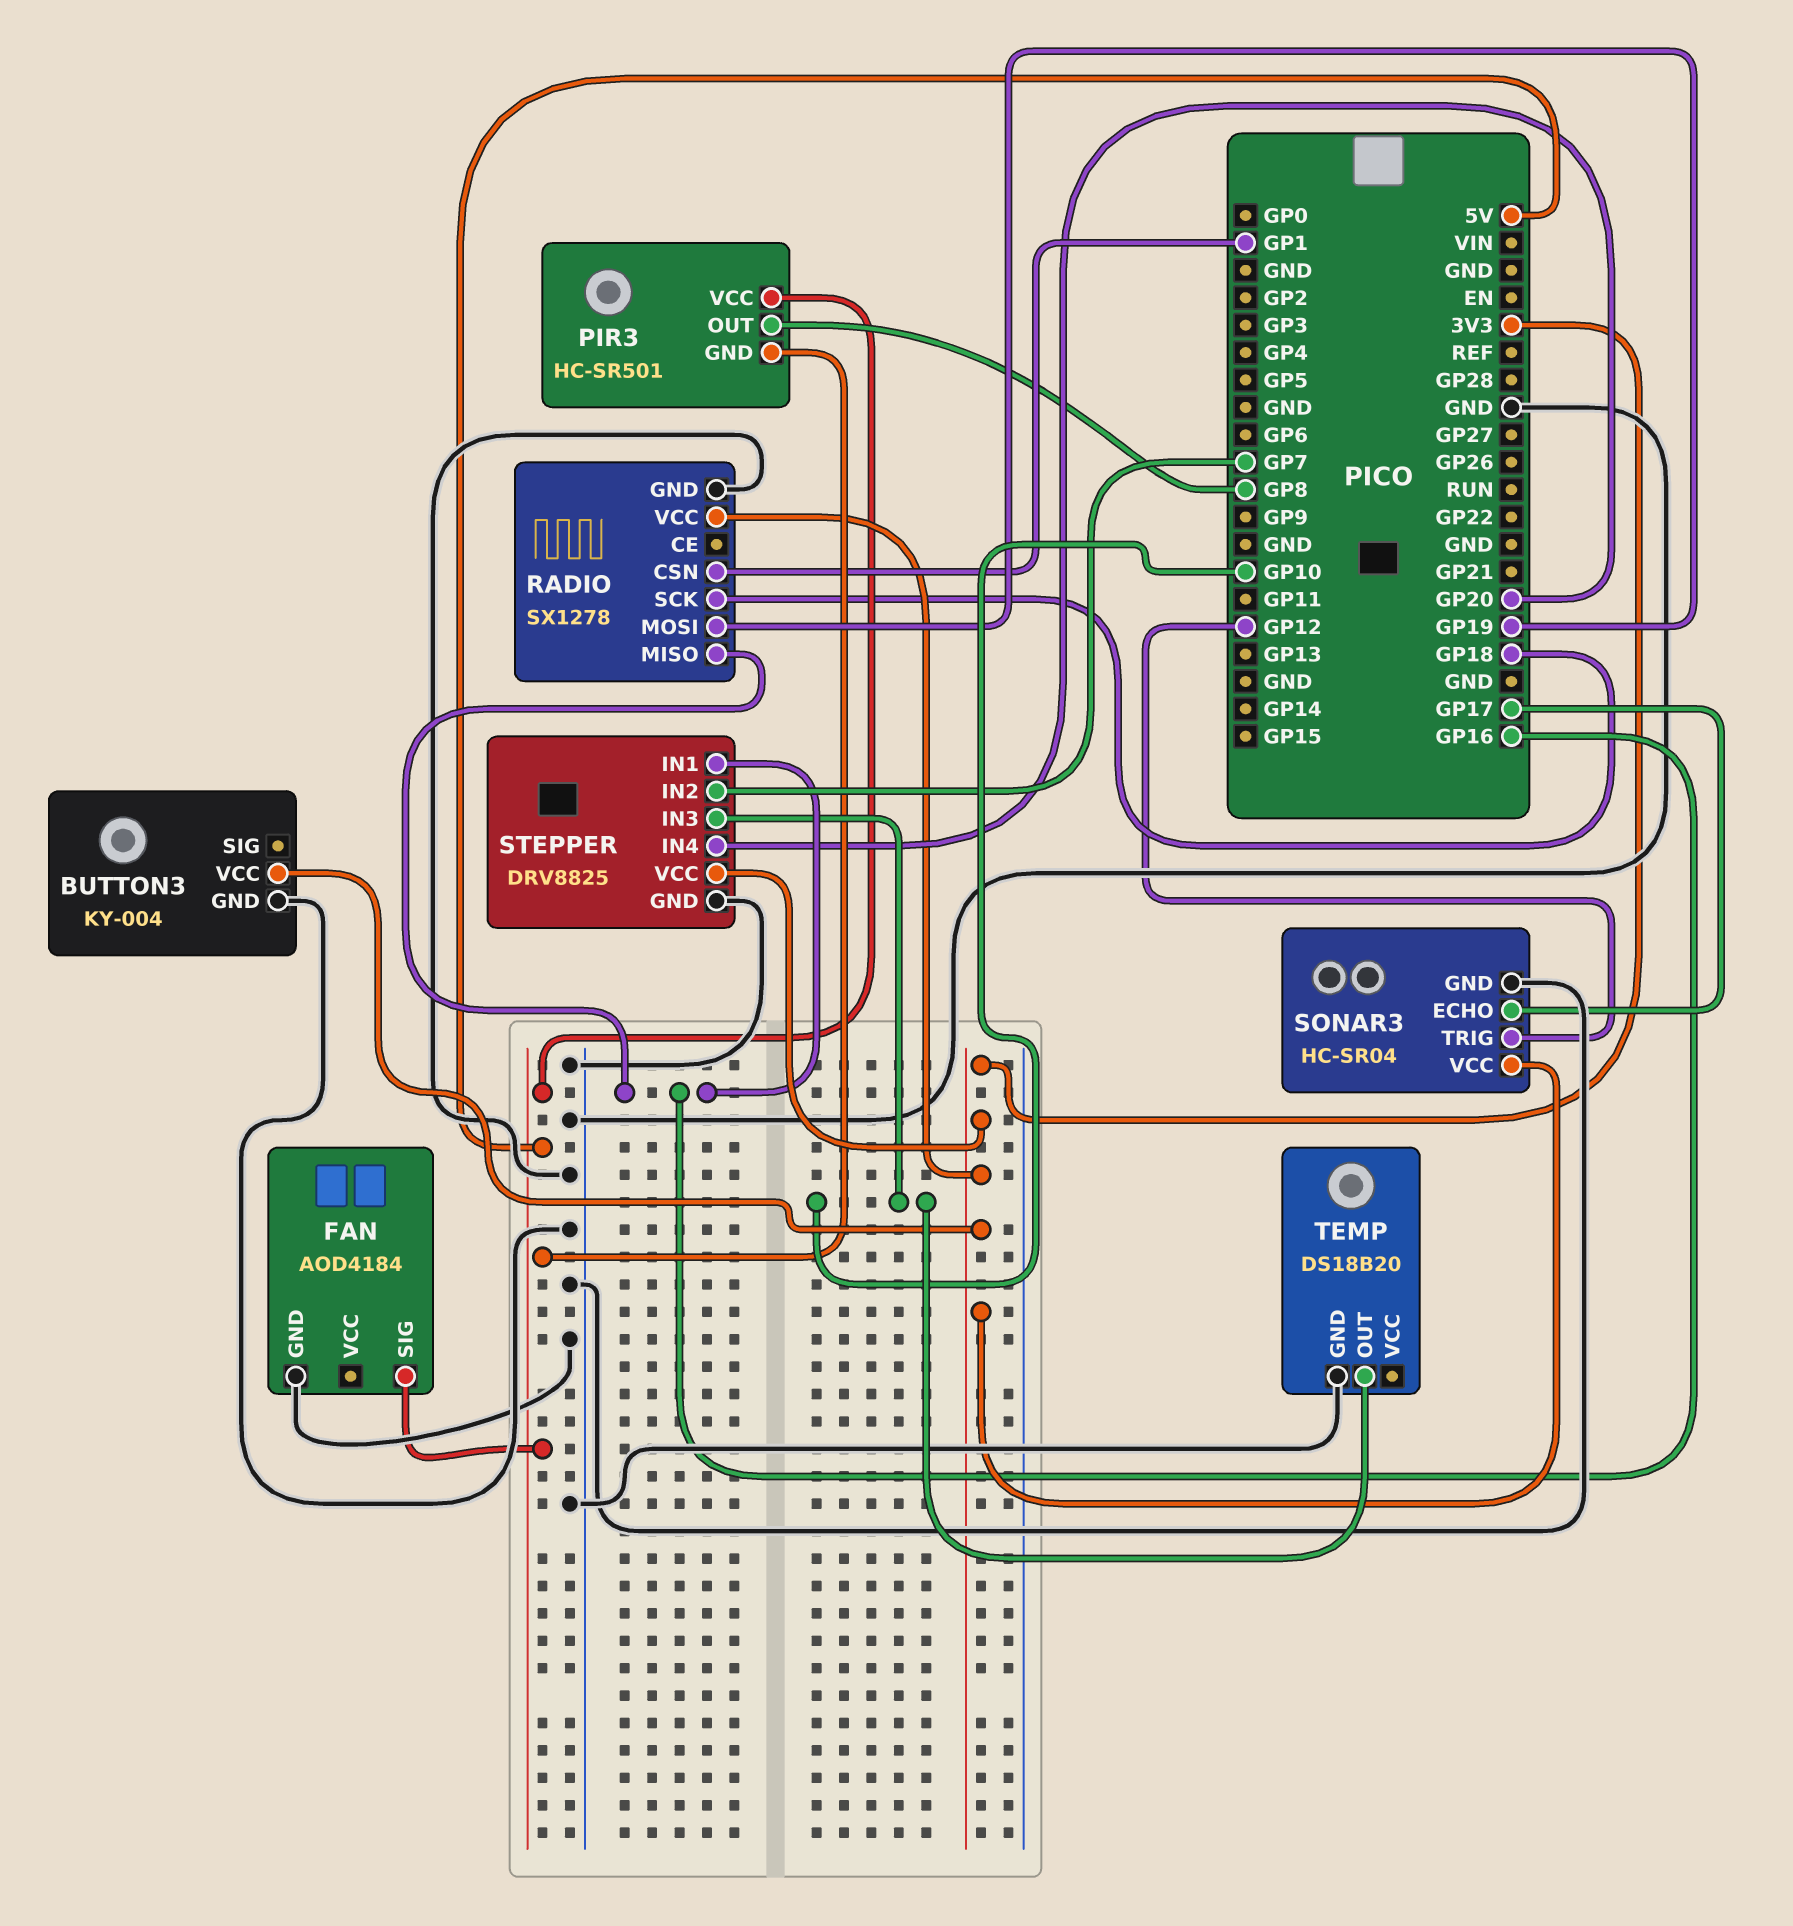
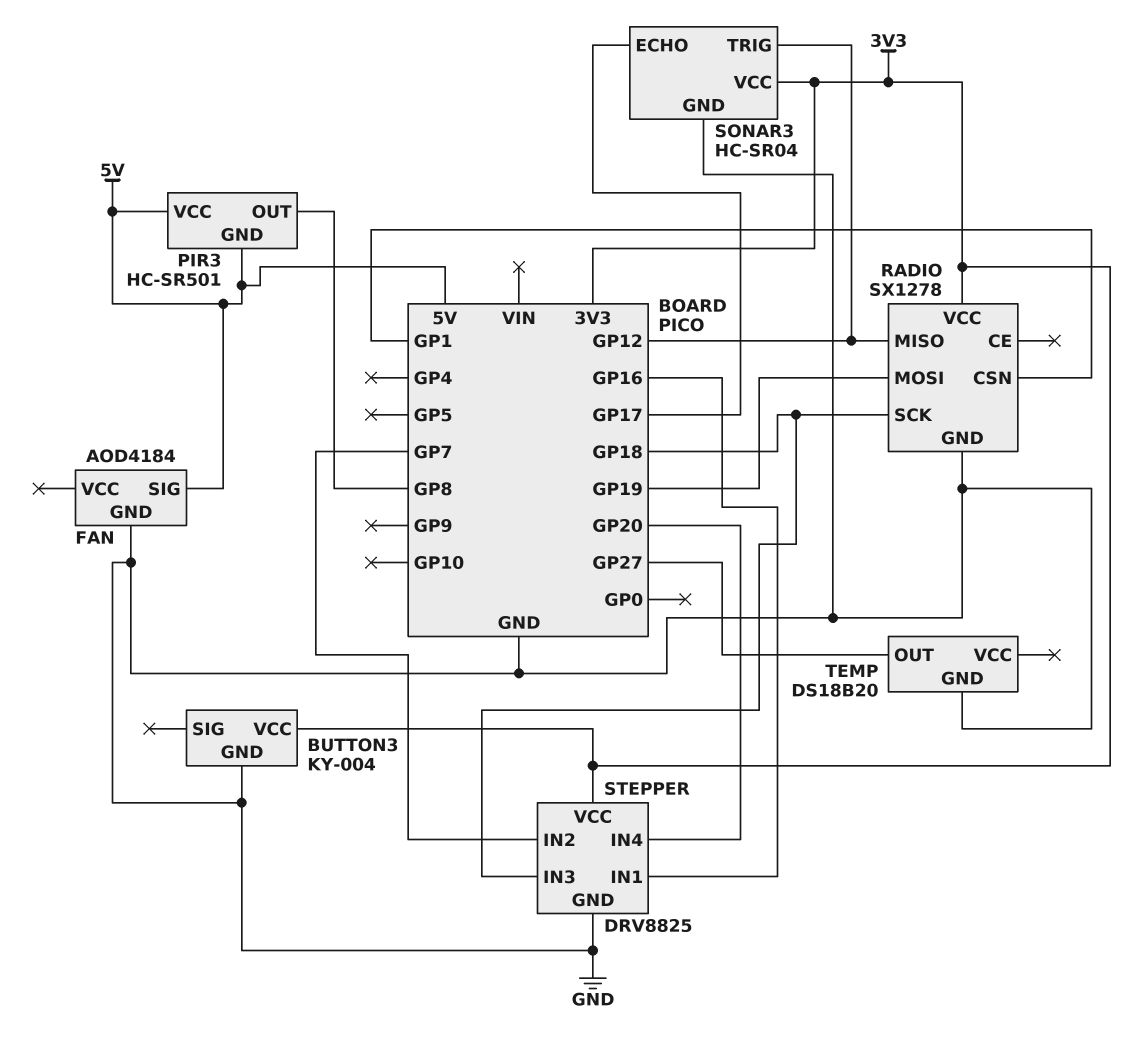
RADIO pin MISO: GP16 -> GP12
STEPPER pin IN3: GP10 -> GP18
TEMP pin OUT: GP10 -> GP27

